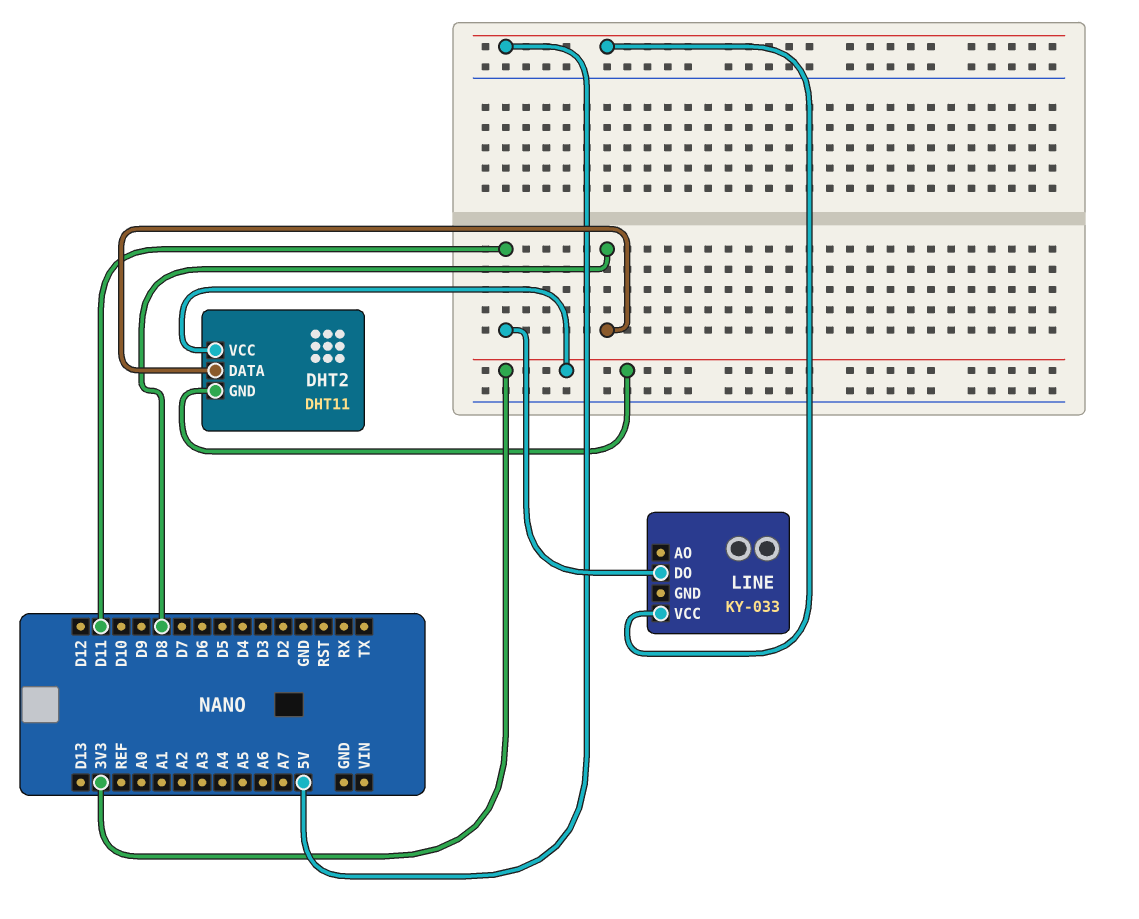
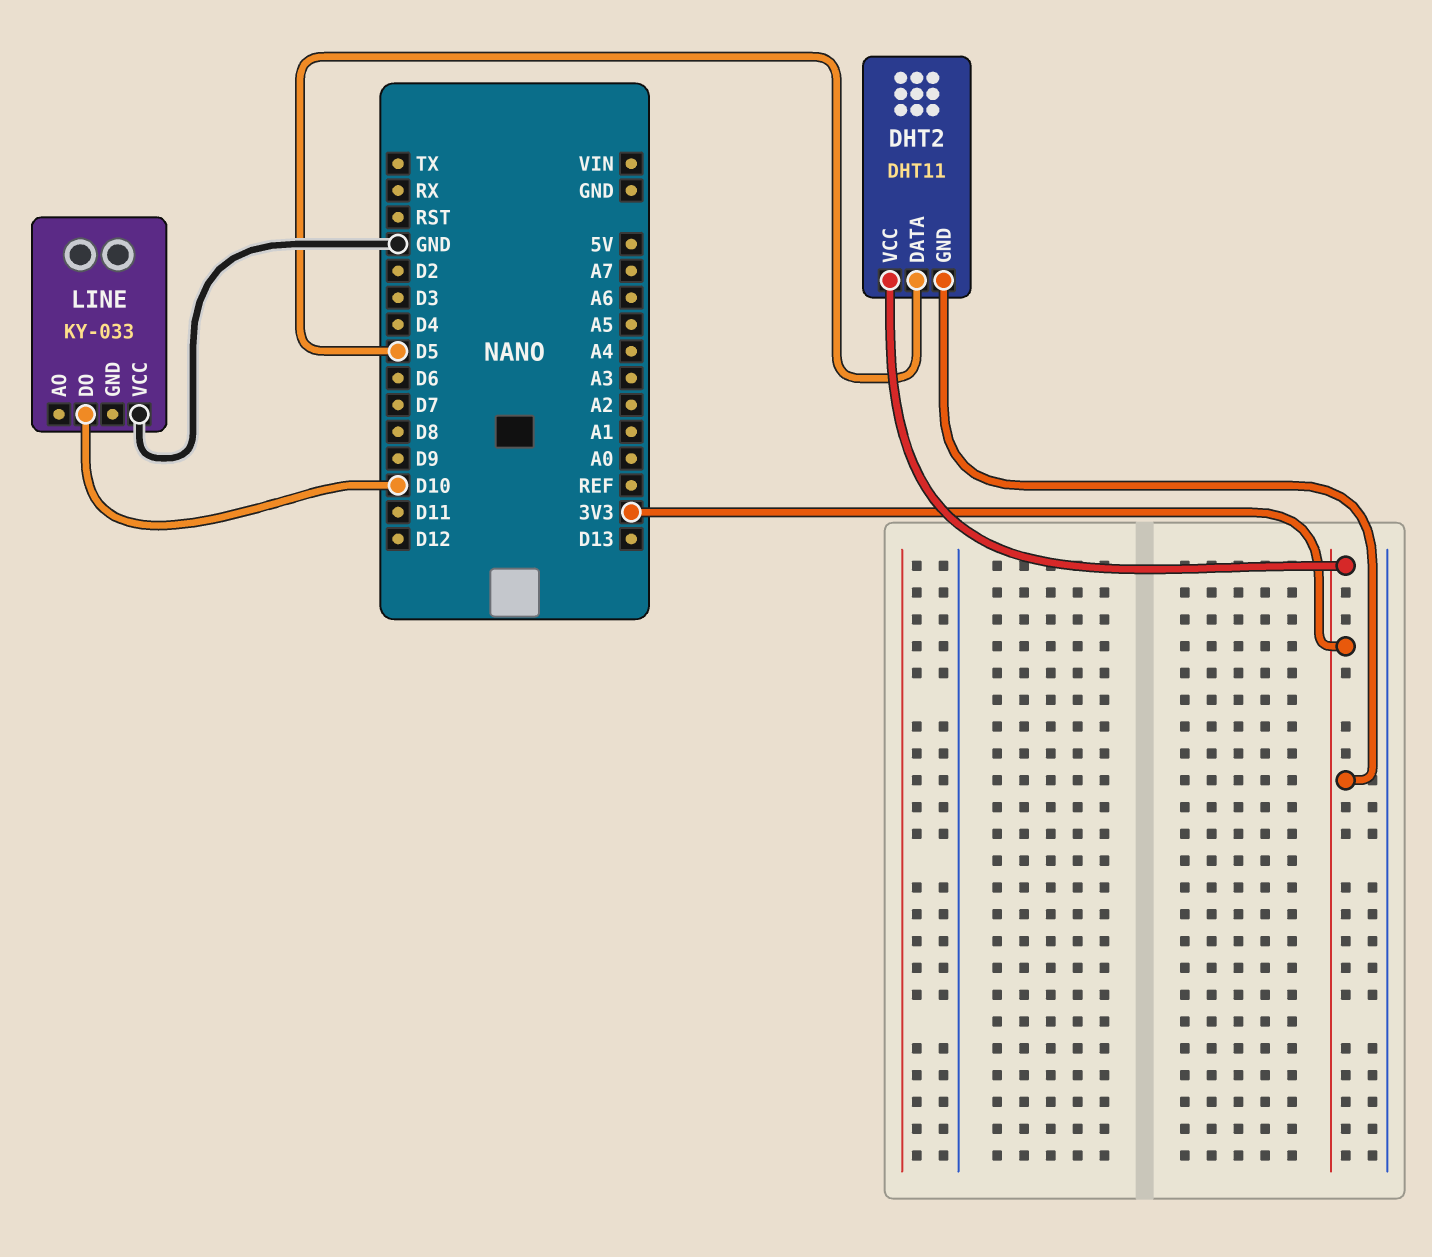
DHT2 pin DATA: D8 -> D5
LINE pin DO: D11 -> D10
LINE pin VCC: 5V -> GND

